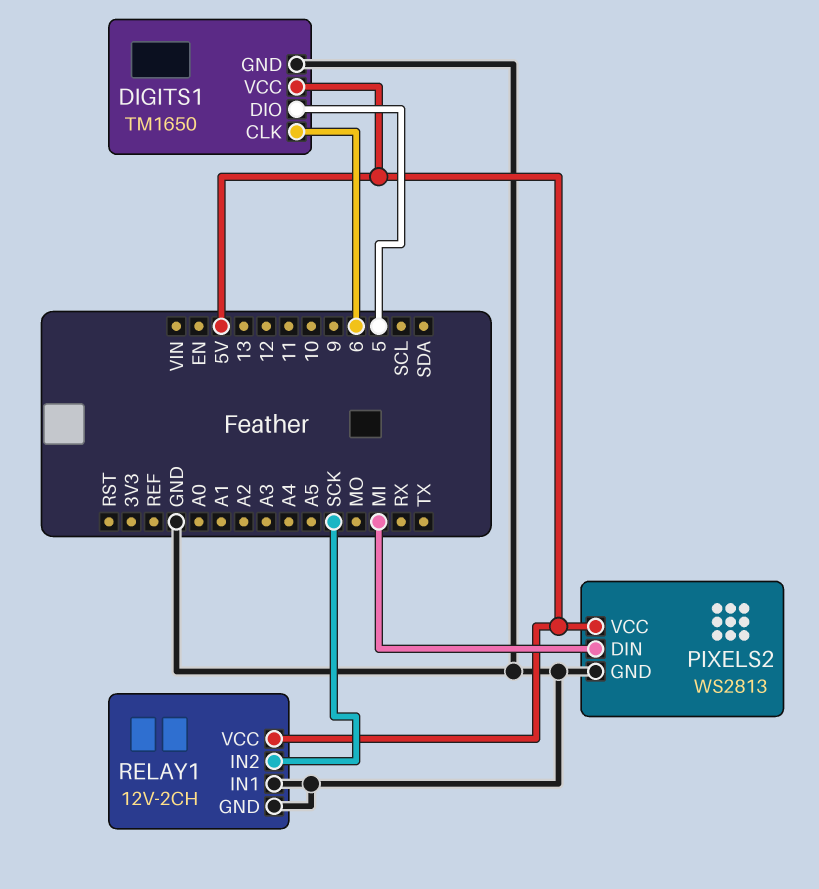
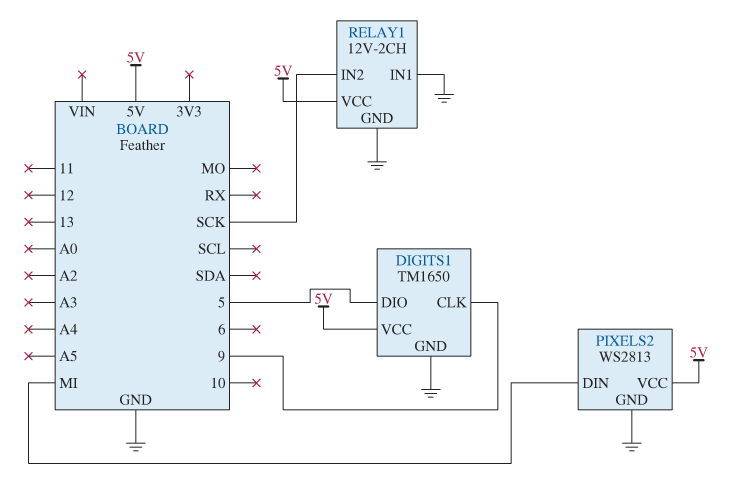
DIGITS1 pin CLK: 6 -> 9

